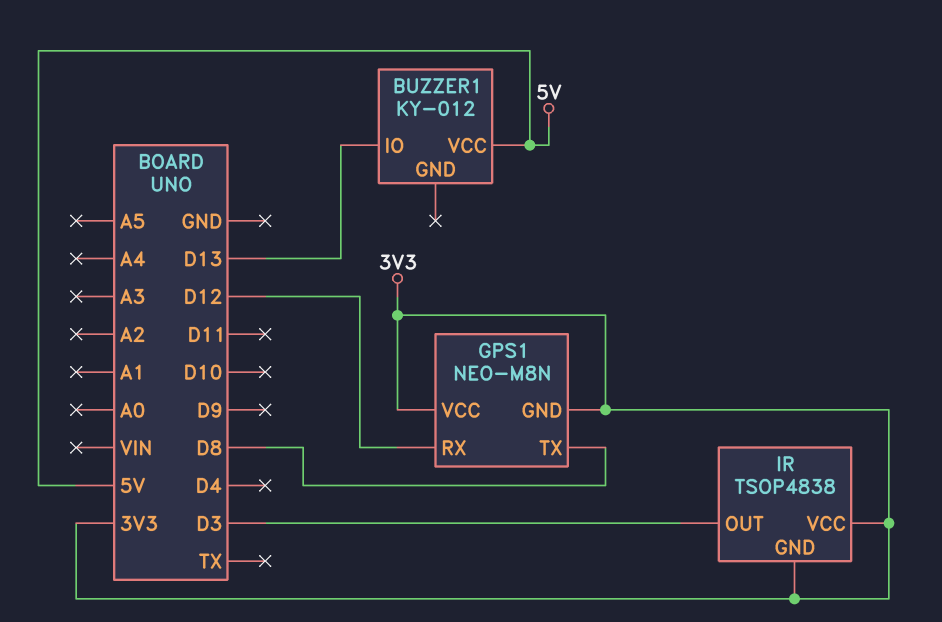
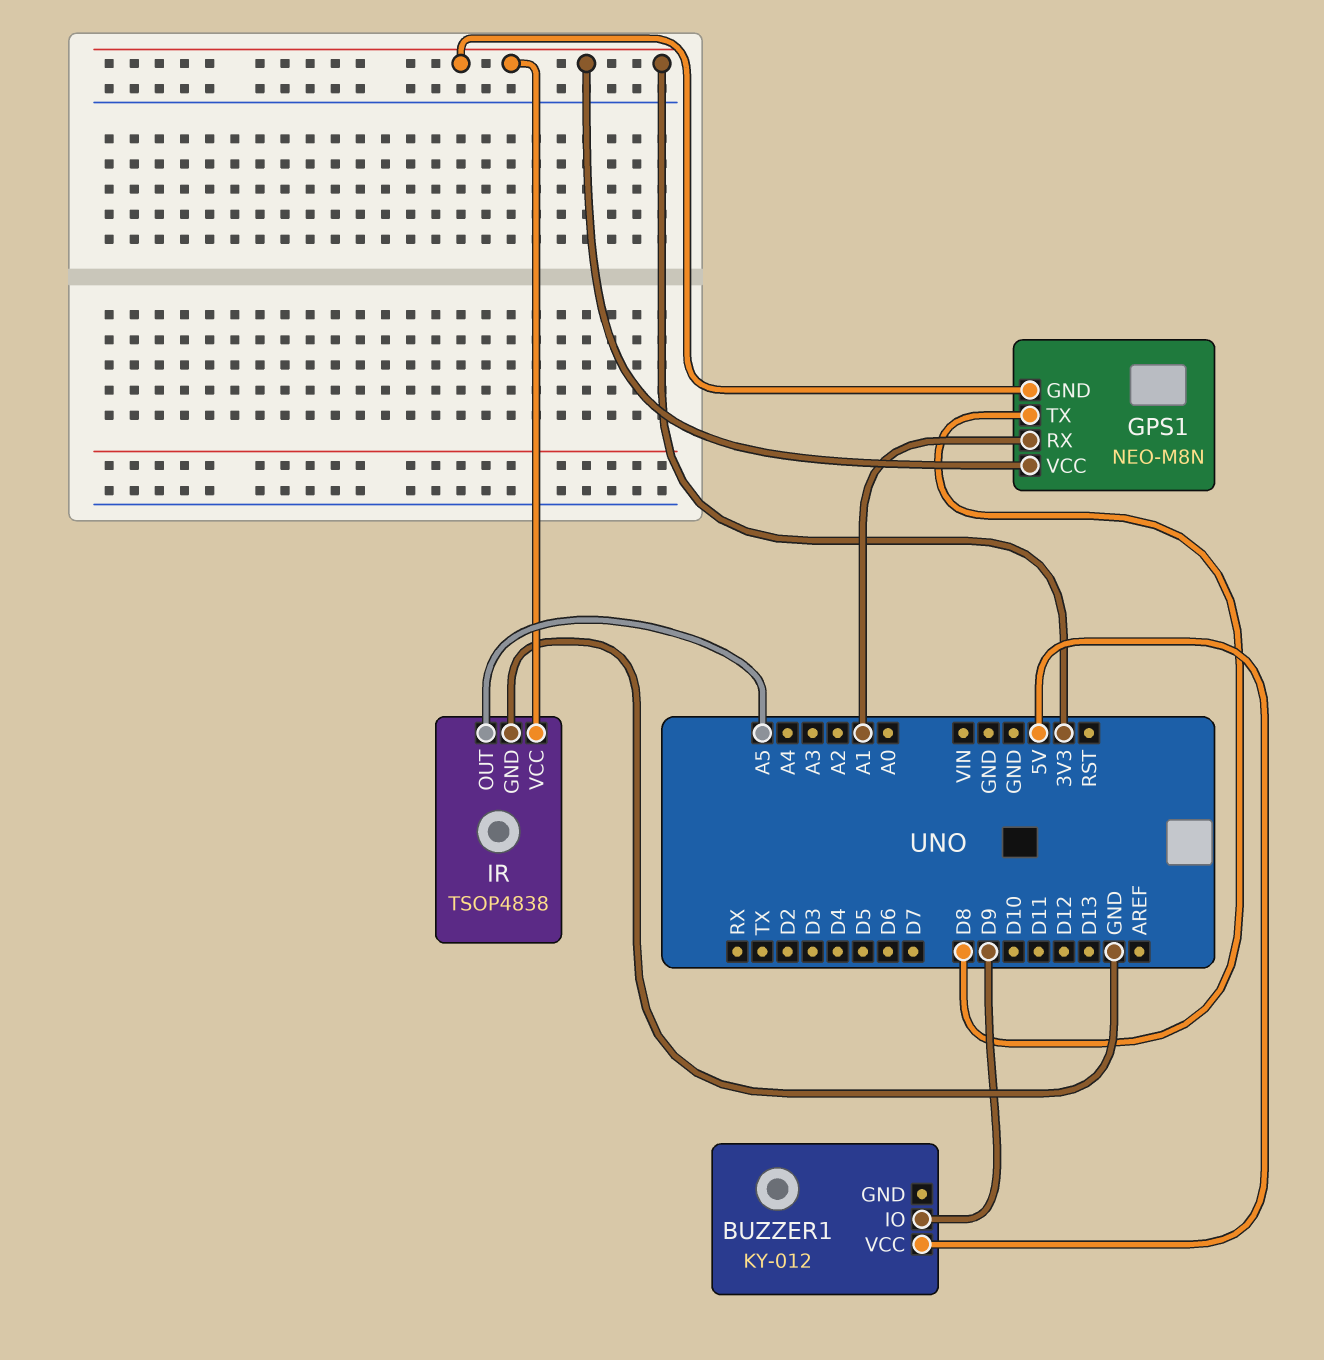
BUZZER1 pin IO: D13 -> D9
GPS1 pin RX: D12 -> A1
IR pin GND: 3V3 -> GND
IR pin OUT: D3 -> A5

